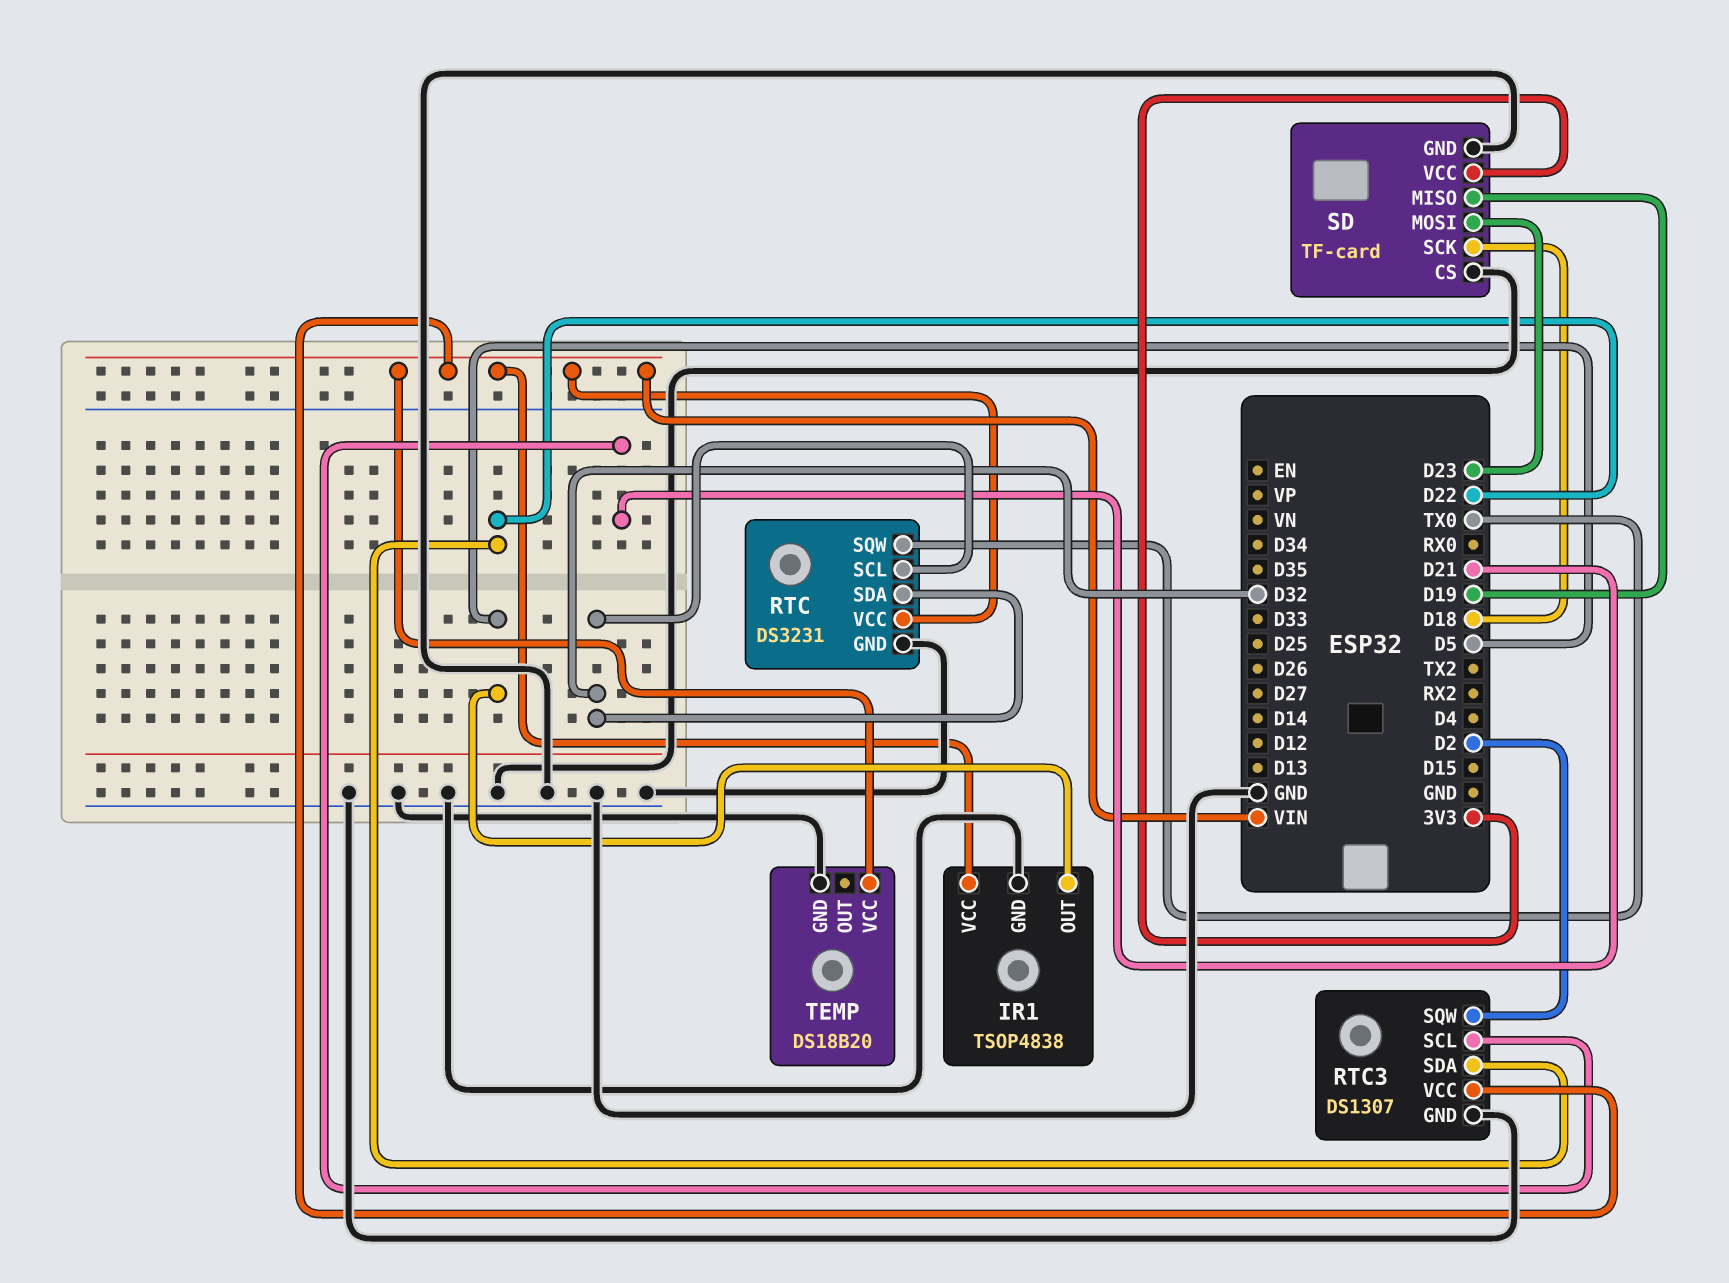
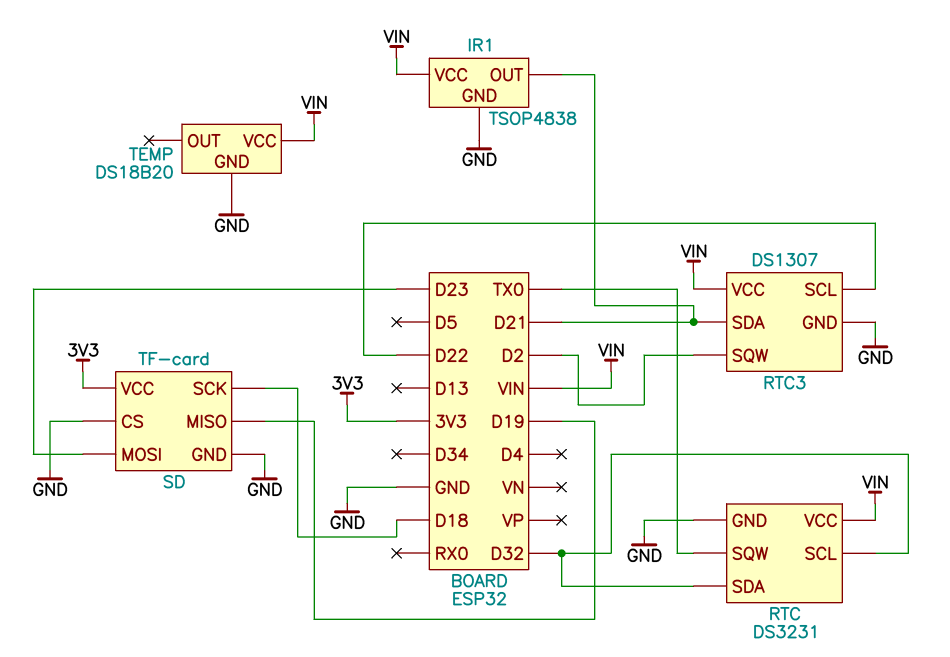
IR1 pin OUT: D5 -> D21
RTC3 pin SCL: D21 -> D22
RTC3 pin SDA: D22 -> D21

